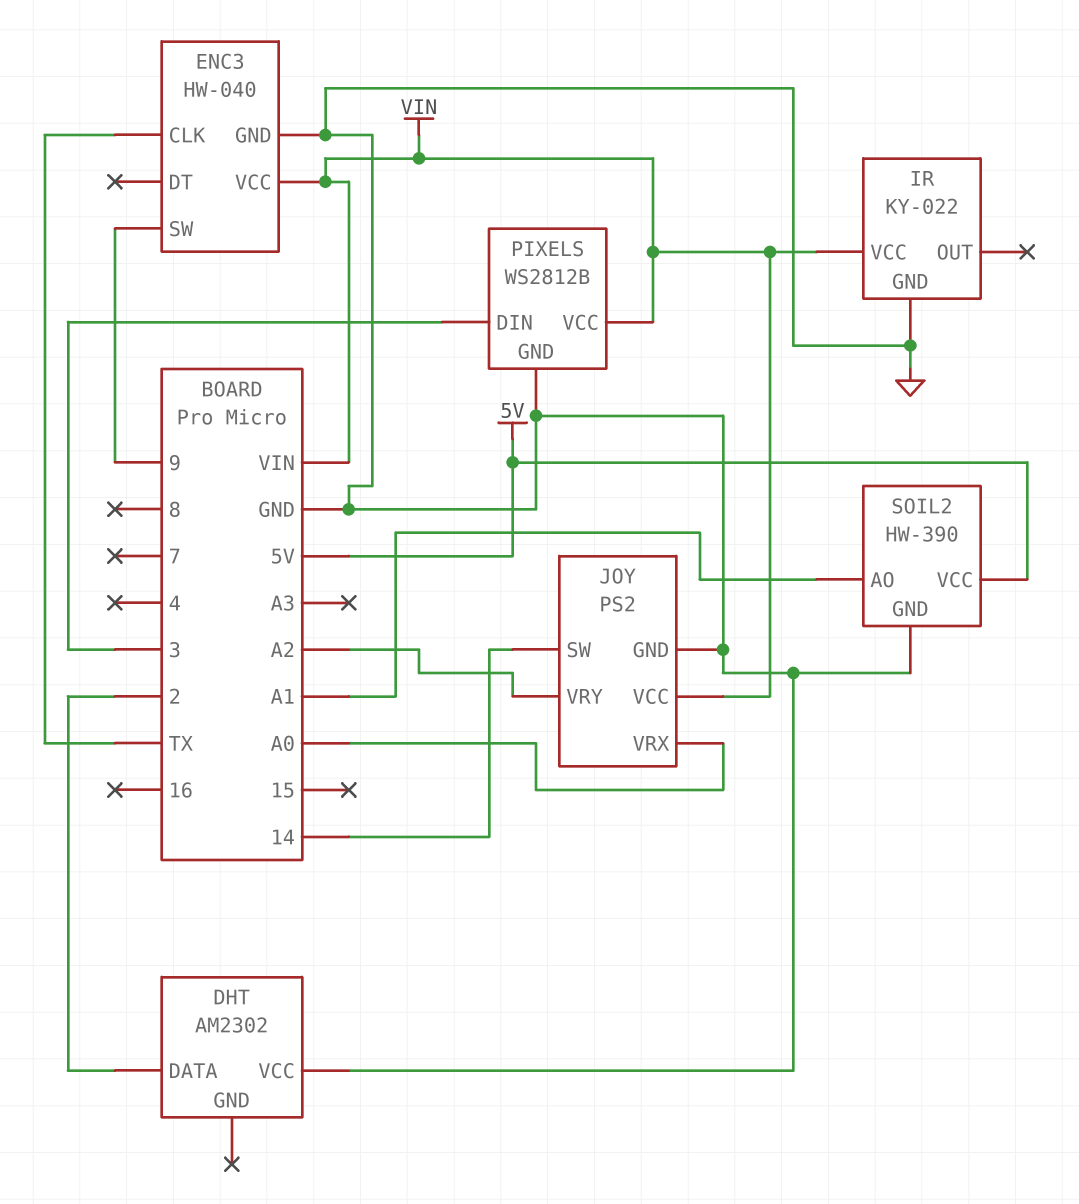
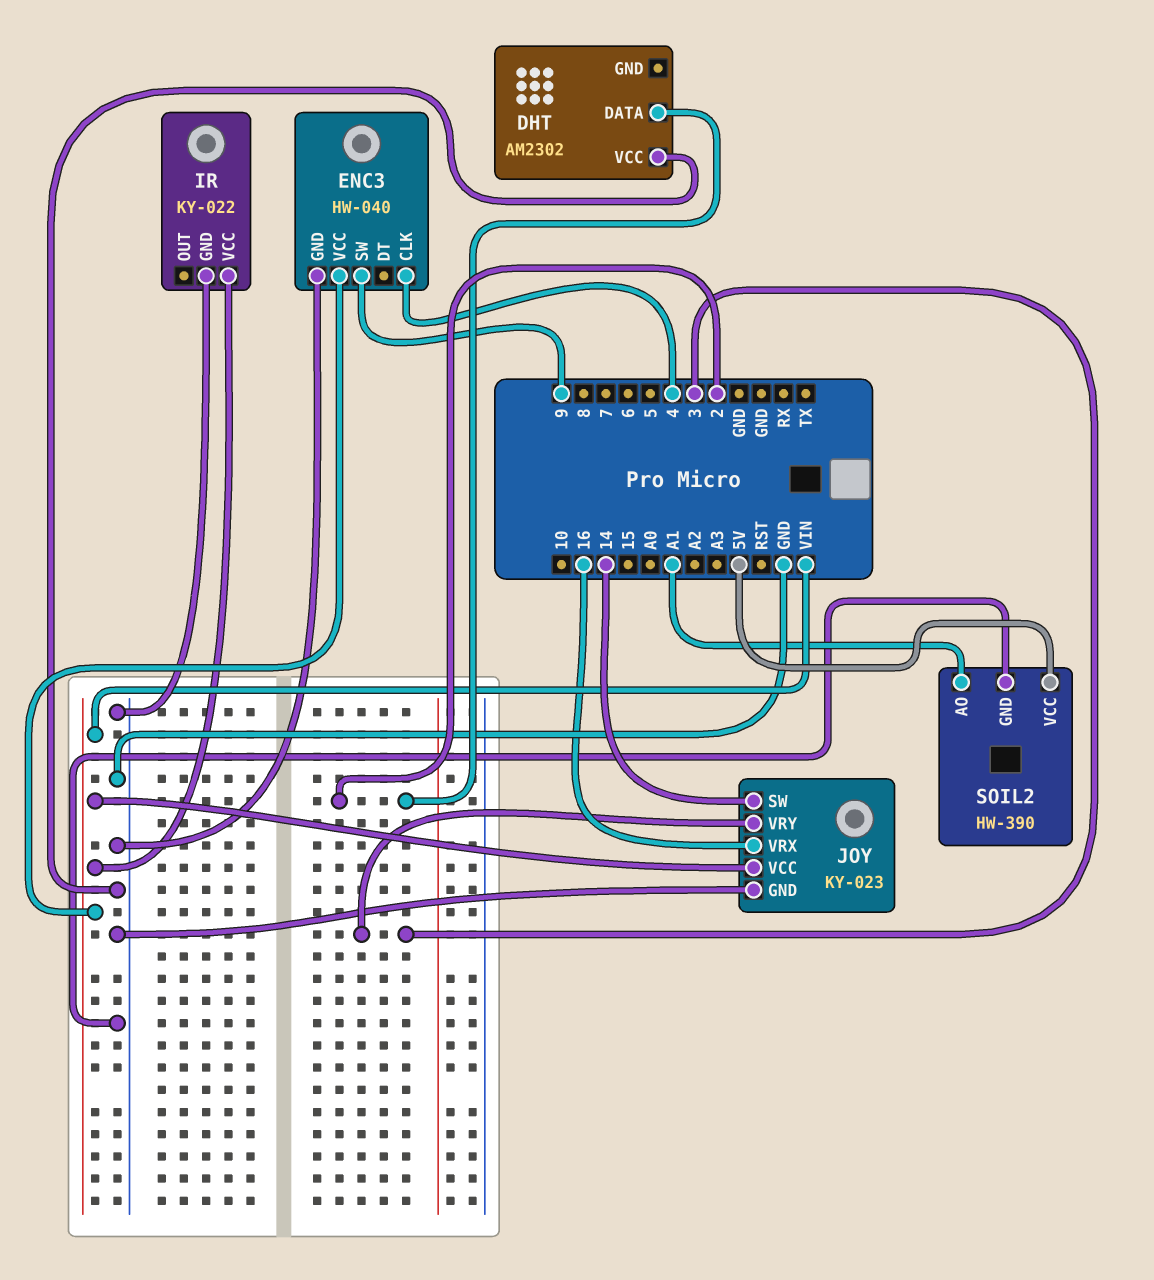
ENC3 pin CLK: TX -> 4
JOY: PS2 -> KY-023
JOY pin VRX: A0 -> 16
JOY pin VRY: A2 -> 3
PIXELS: WS2812B -> none
PIXELS pin DIN: 3 -> none
PIXELS pin GND: GND -> none
PIXELS pin VCC: VIN -> none

